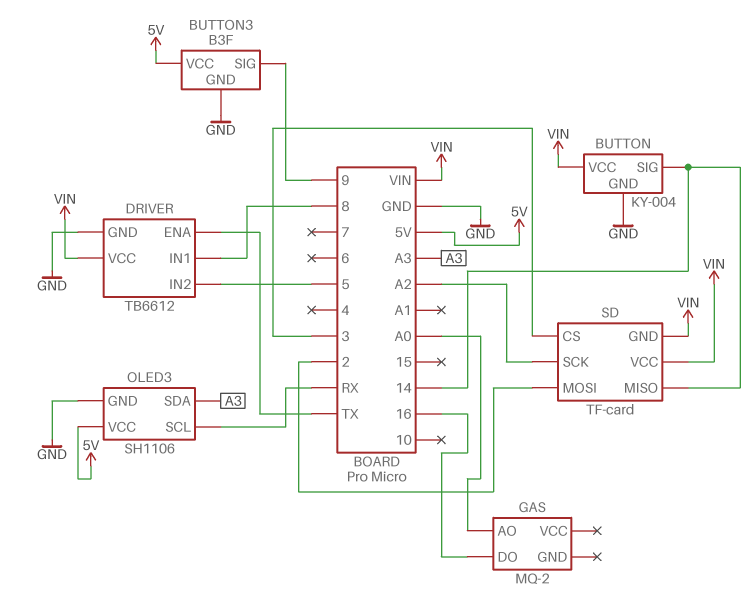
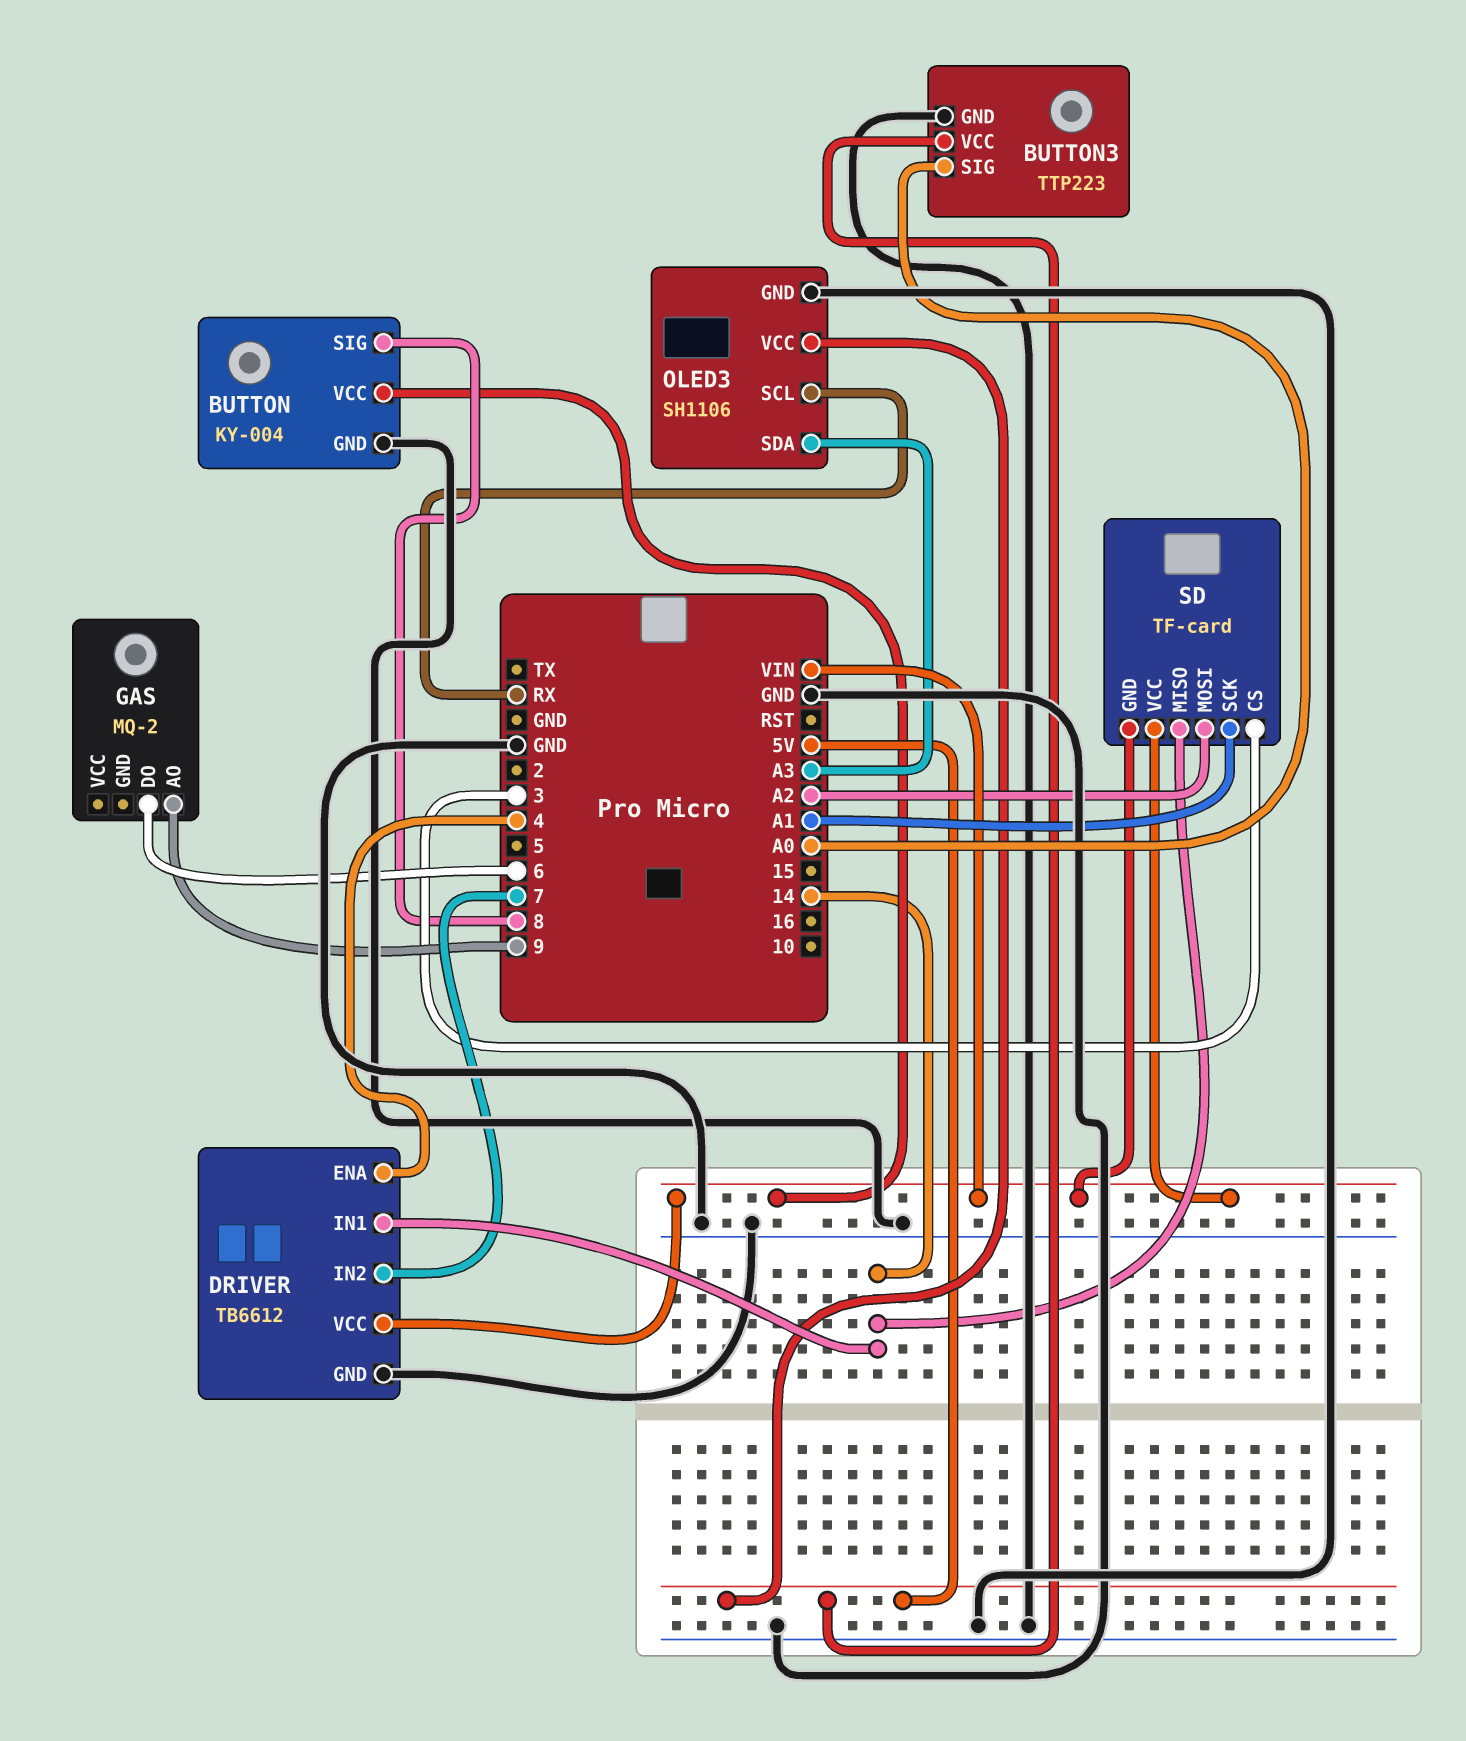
BUTTON pin SIG: 14 -> 8
BUTTON3: B3F -> TTP223
BUTTON3 pin SIG: 9 -> A0
DRIVER pin ENA: TX -> 4
DRIVER pin IN1: 8 -> 14
DRIVER pin IN2: 5 -> 7
GAS pin AO: A0 -> 9
GAS pin DO: 16 -> 6
SD pin MOSI: 2 -> A2
SD pin SCK: A2 -> A1

